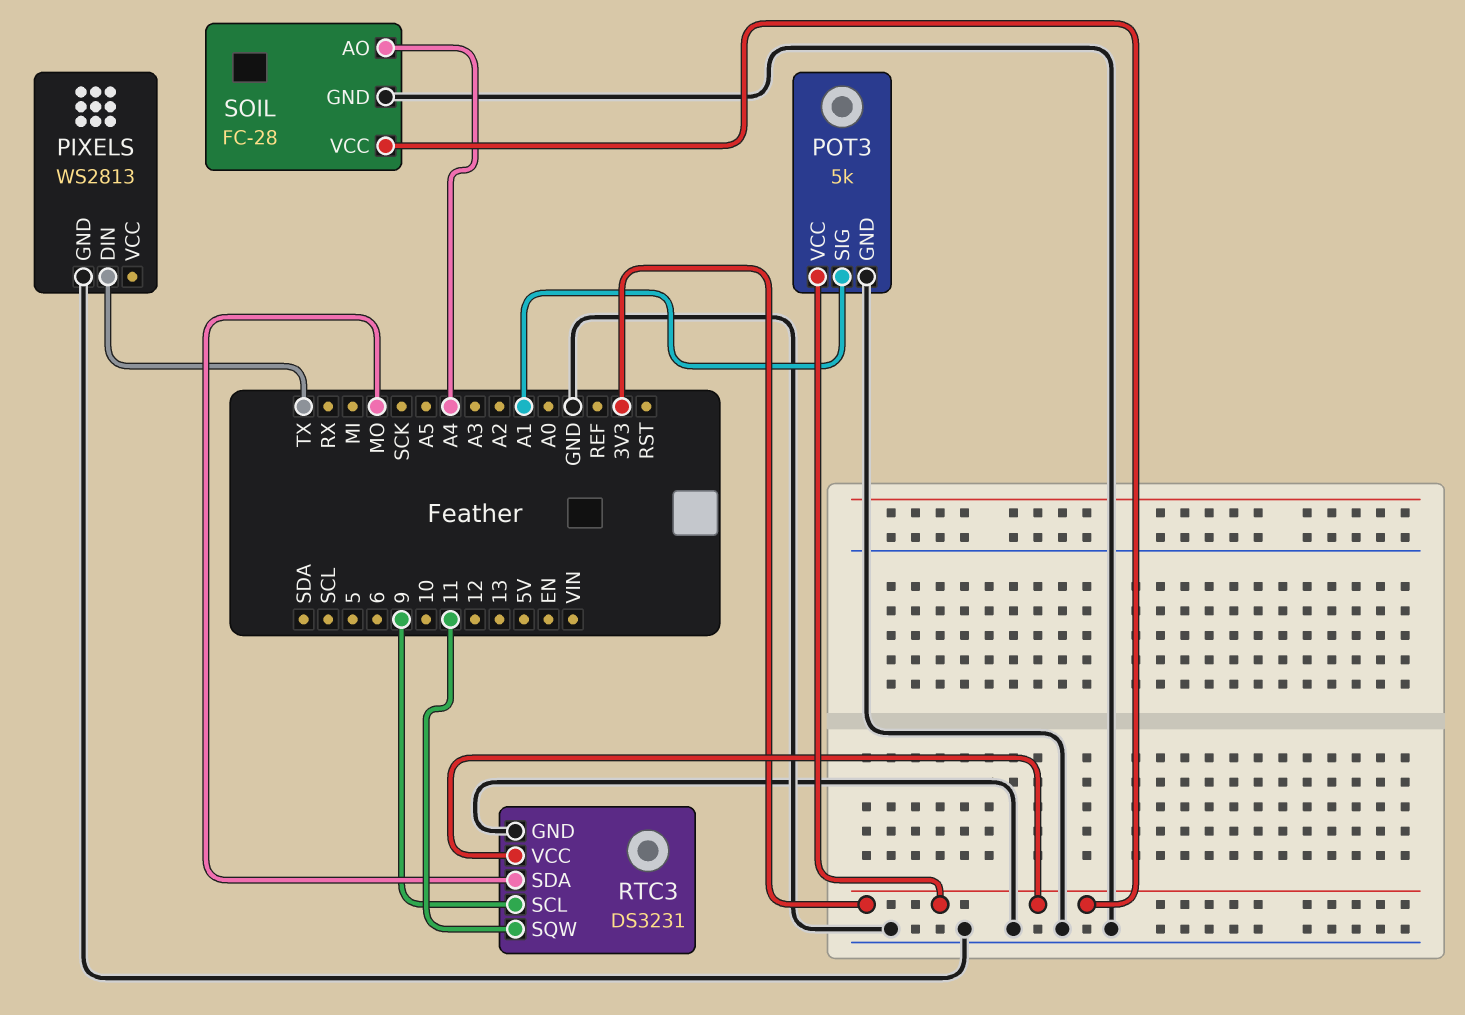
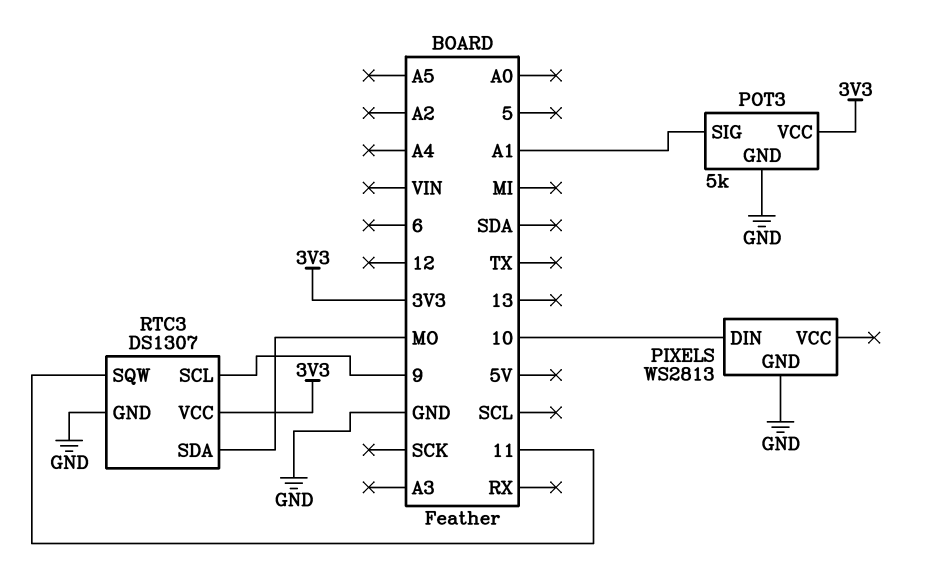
PIXELS pin DIN: TX -> 10
RTC3: DS3231 -> DS1307
SOIL: FC-28 -> none
SOIL pin AO: A4 -> none
SOIL pin GND: GND -> none
SOIL pin VCC: 3V3 -> none

